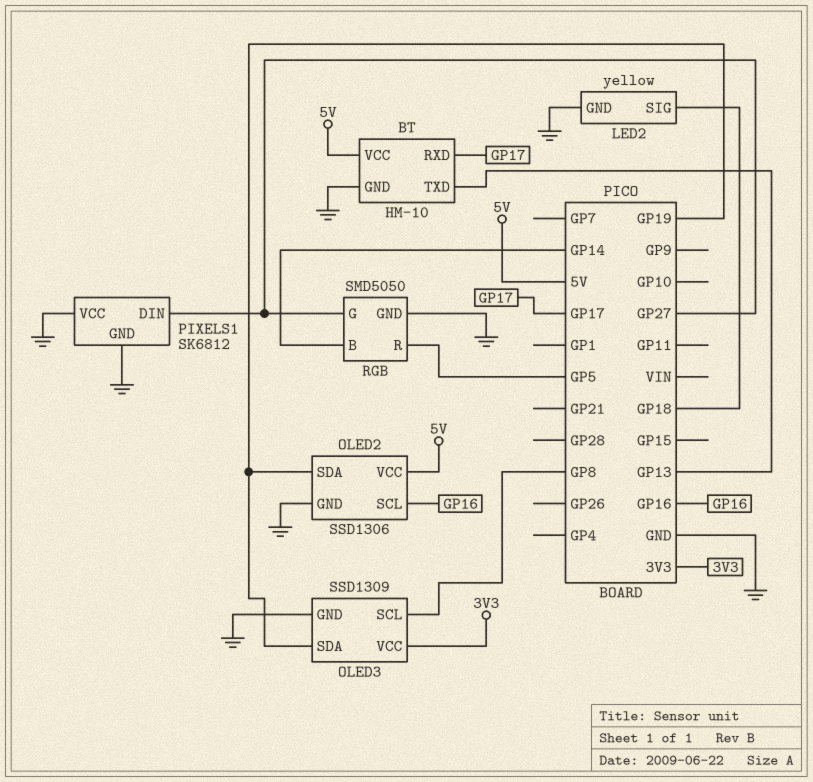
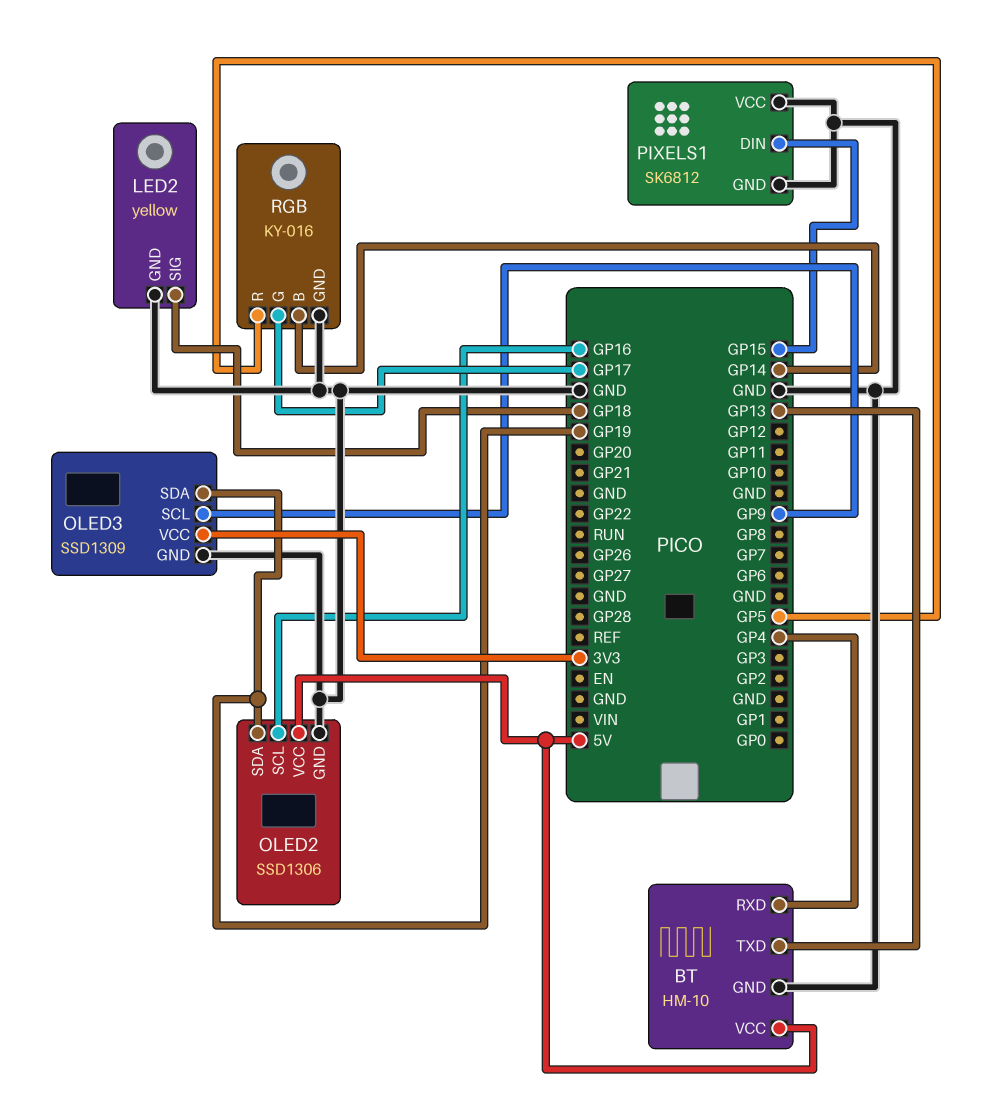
BT pin RXD: GP17 -> GP4
OLED3 pin SCL: GP8 -> GP9
PIXELS1 pin DIN: GP27 -> GP15
RGB: SMD5050 -> KY-016
RGB pin G: GP27 -> GP17

